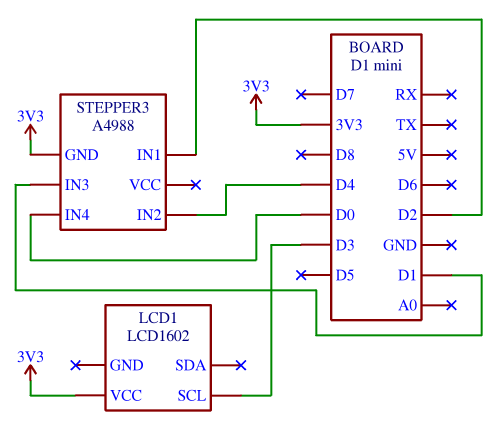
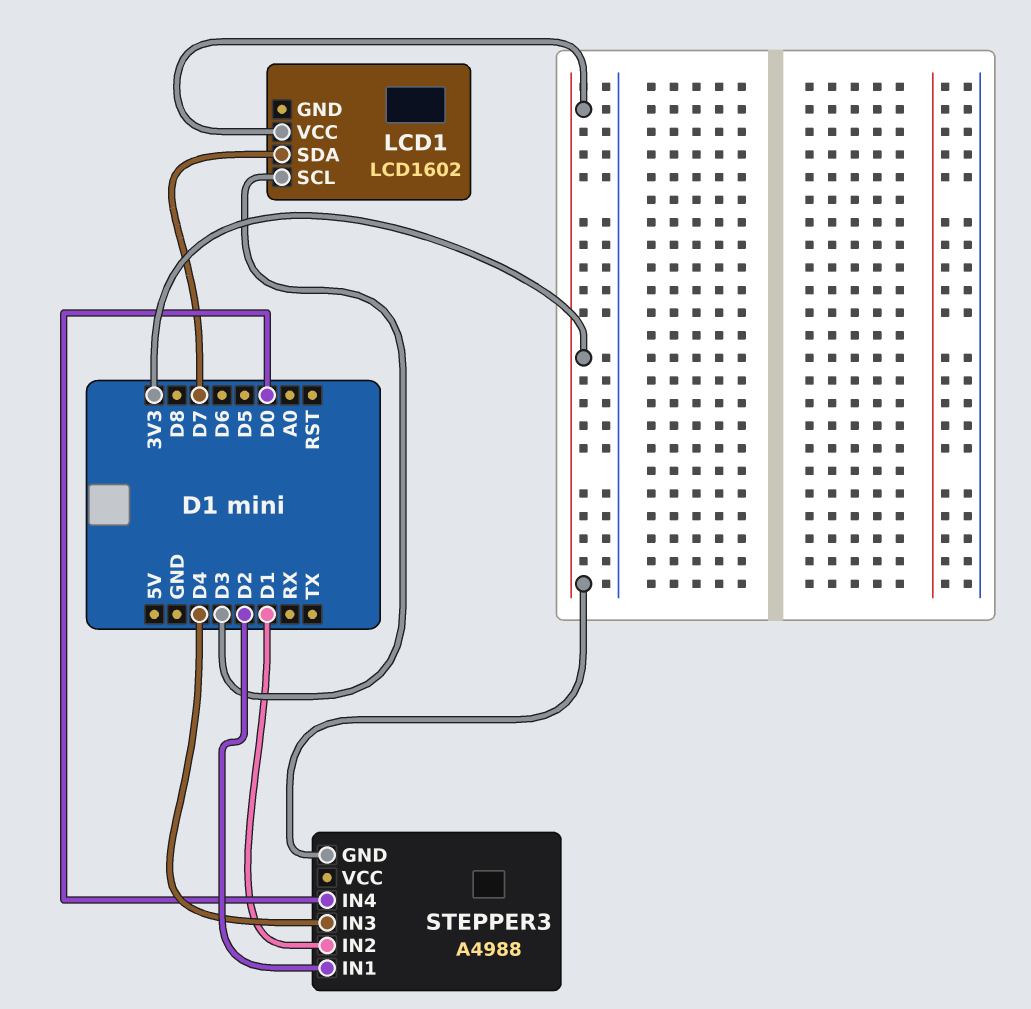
LCD1 pin SDA: none -> D7
STEPPER3 pin IN2: D4 -> D1
STEPPER3 pin IN3: D1 -> D4

